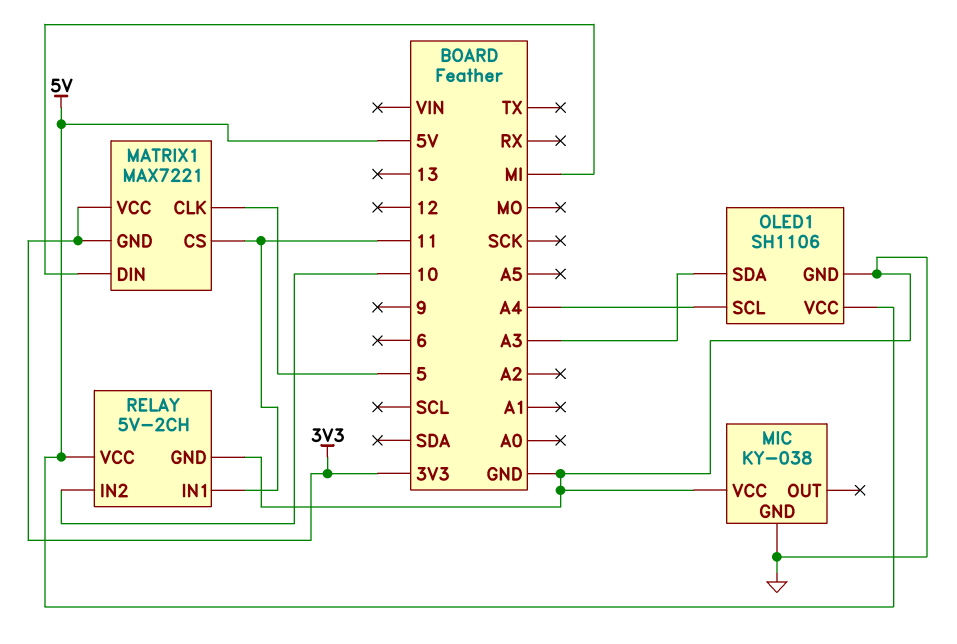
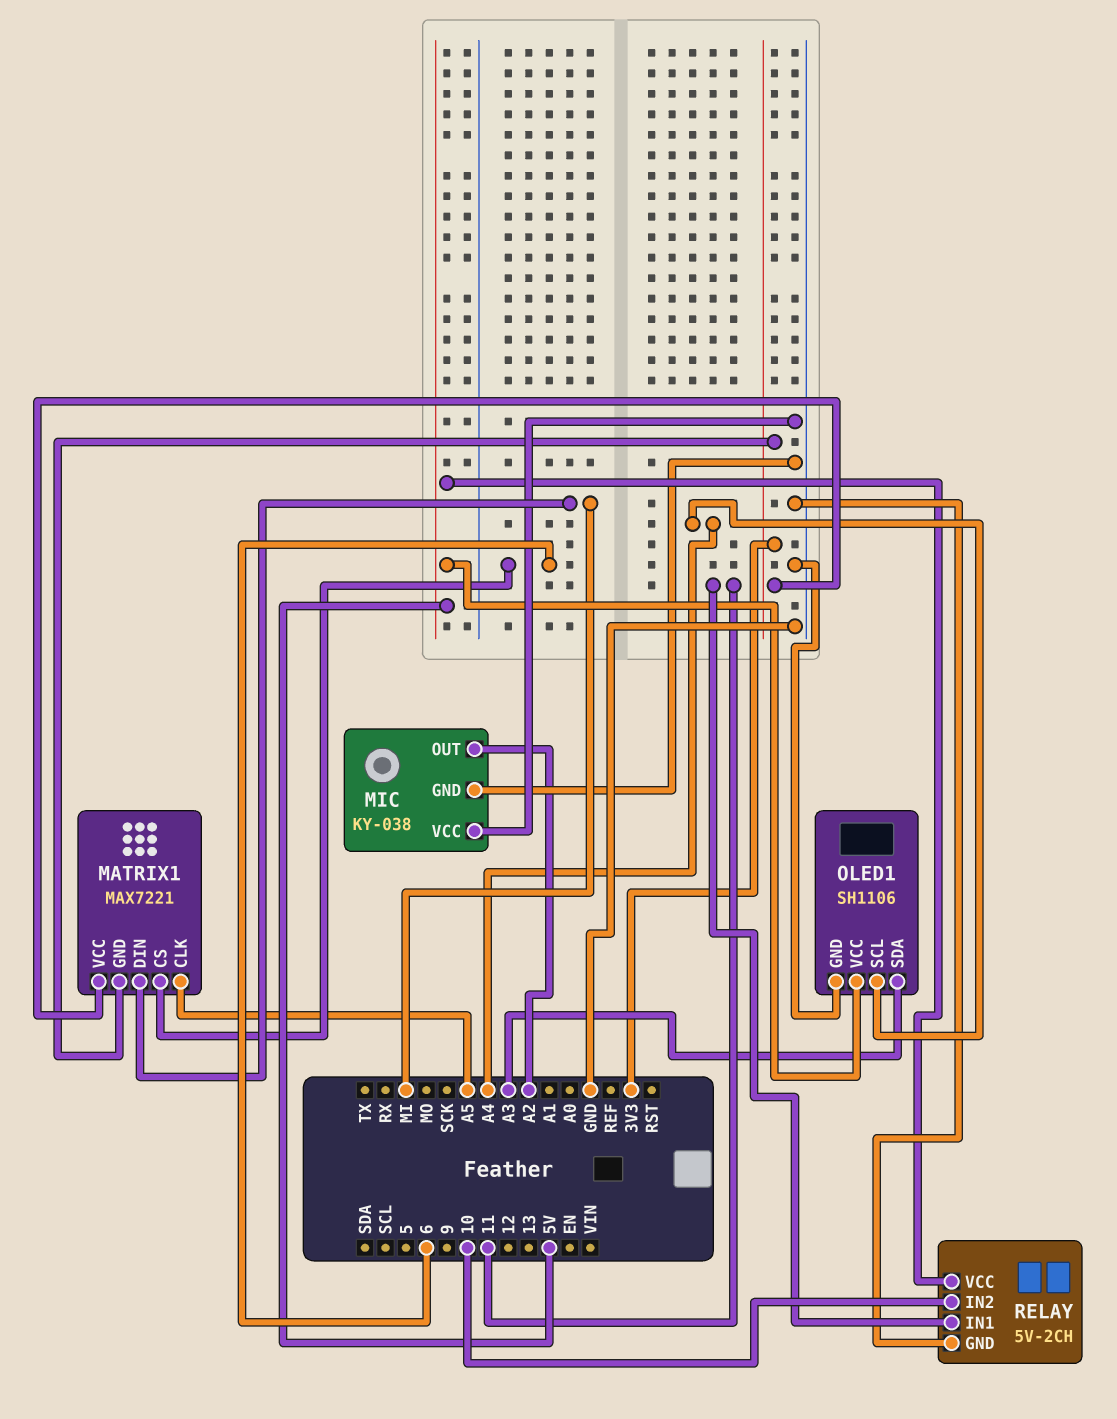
MATRIX1 pin CLK: 5 -> A5
MATRIX1 pin CS: 11 -> 6
MIC pin OUT: none -> A2

